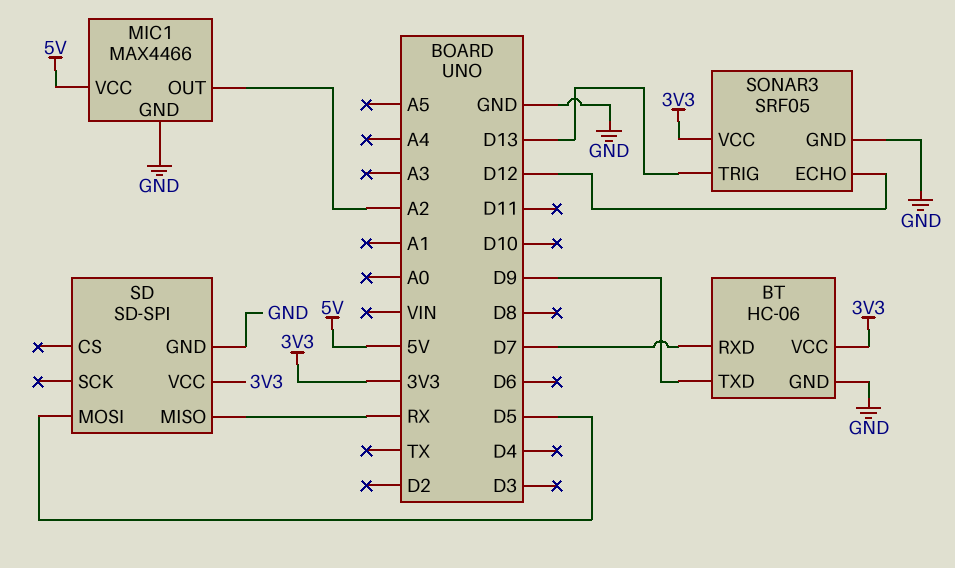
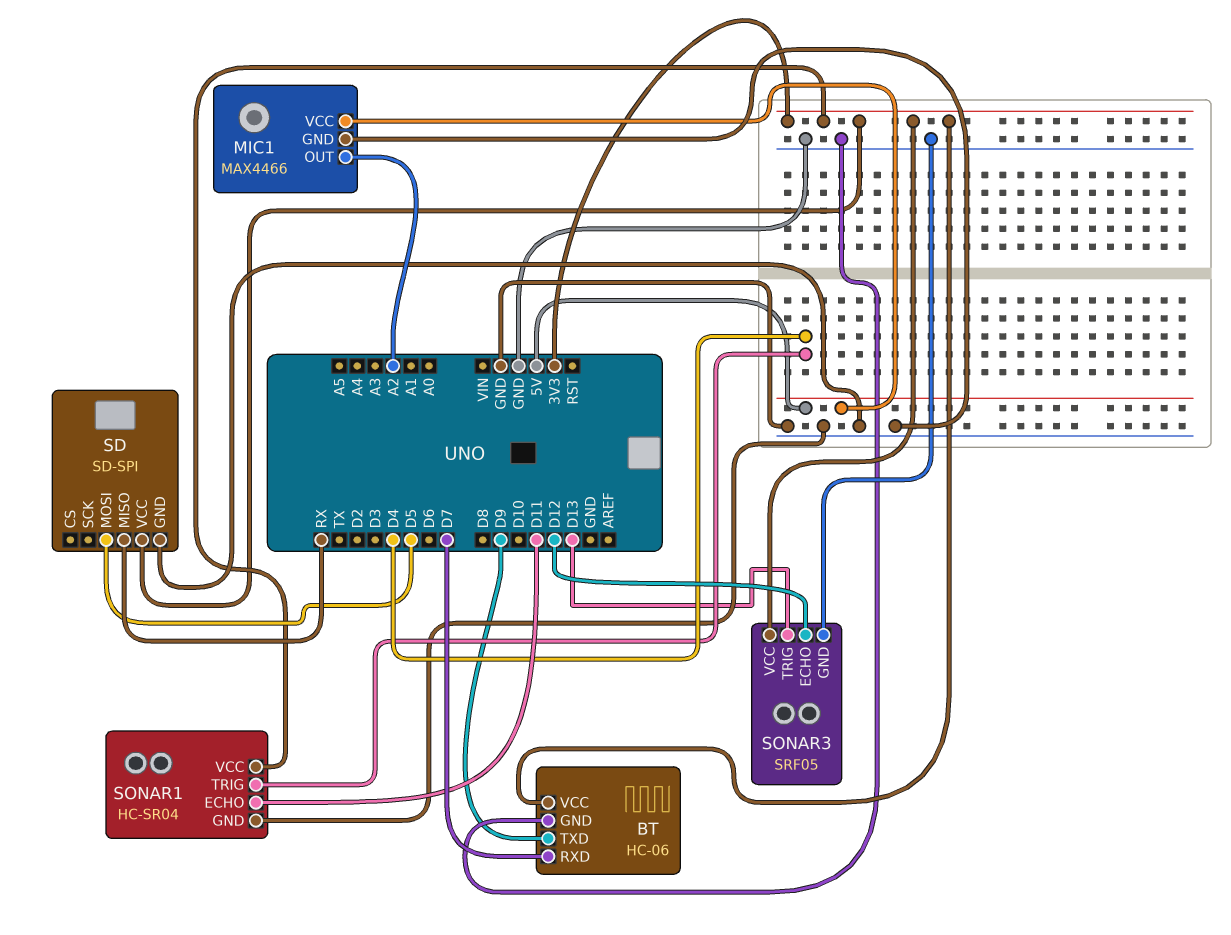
SONAR1: none -> HC-SR04
SONAR1 pin ECHO: none -> D11
SONAR1 pin GND: none -> GND
SONAR1 pin TRIG: none -> D4
SONAR1 pin VCC: none -> 3V3

